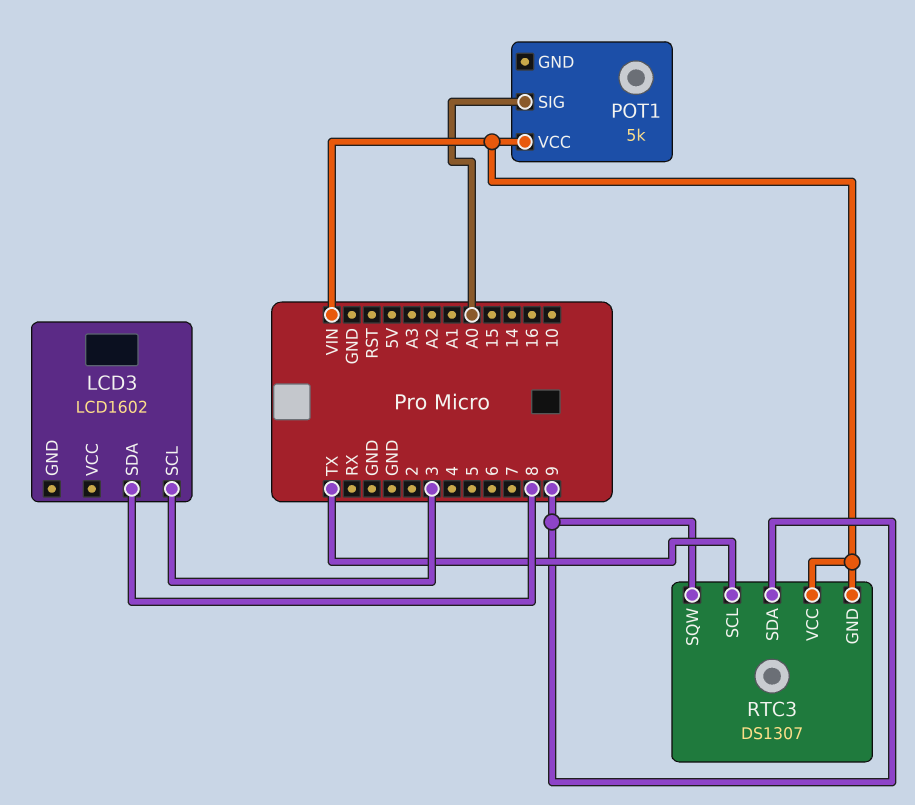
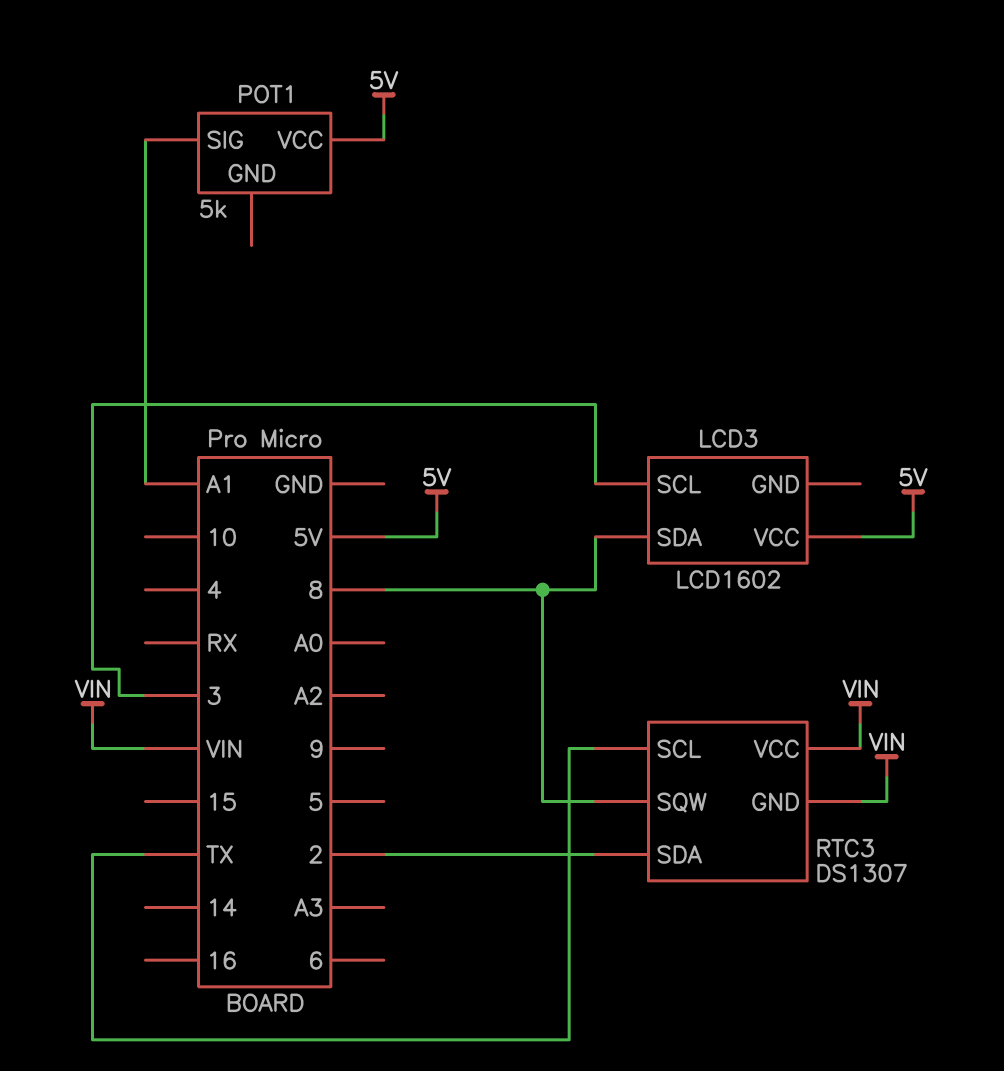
LCD3 pin VCC: none -> 5V
POT1 pin SIG: A0 -> A1
POT1 pin VCC: VIN -> 5V
RTC3 pin SDA: 9 -> 2
RTC3 pin SQW: 9 -> 8

